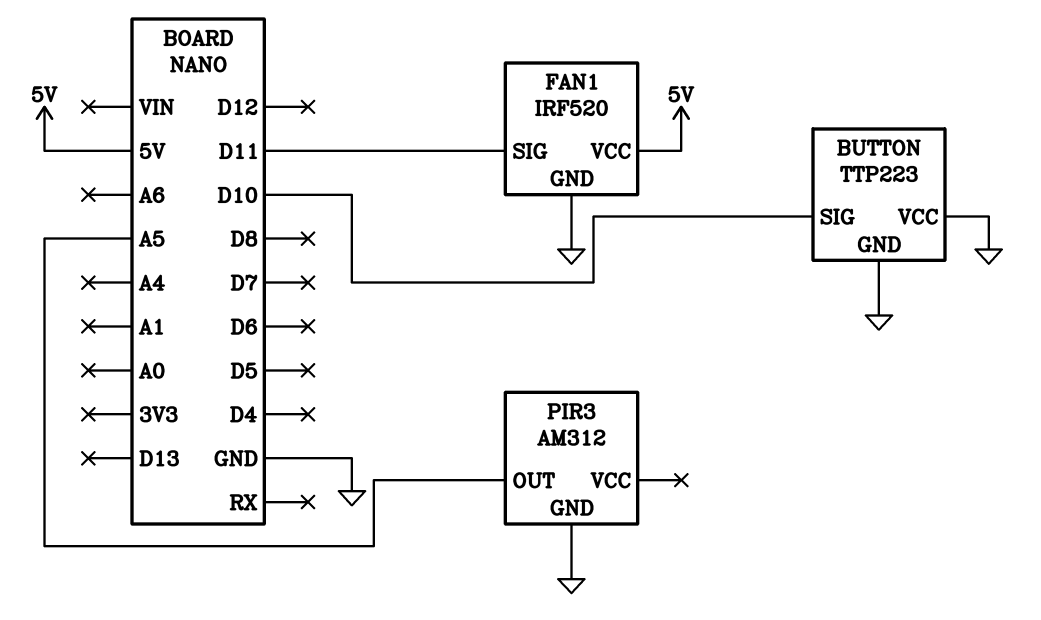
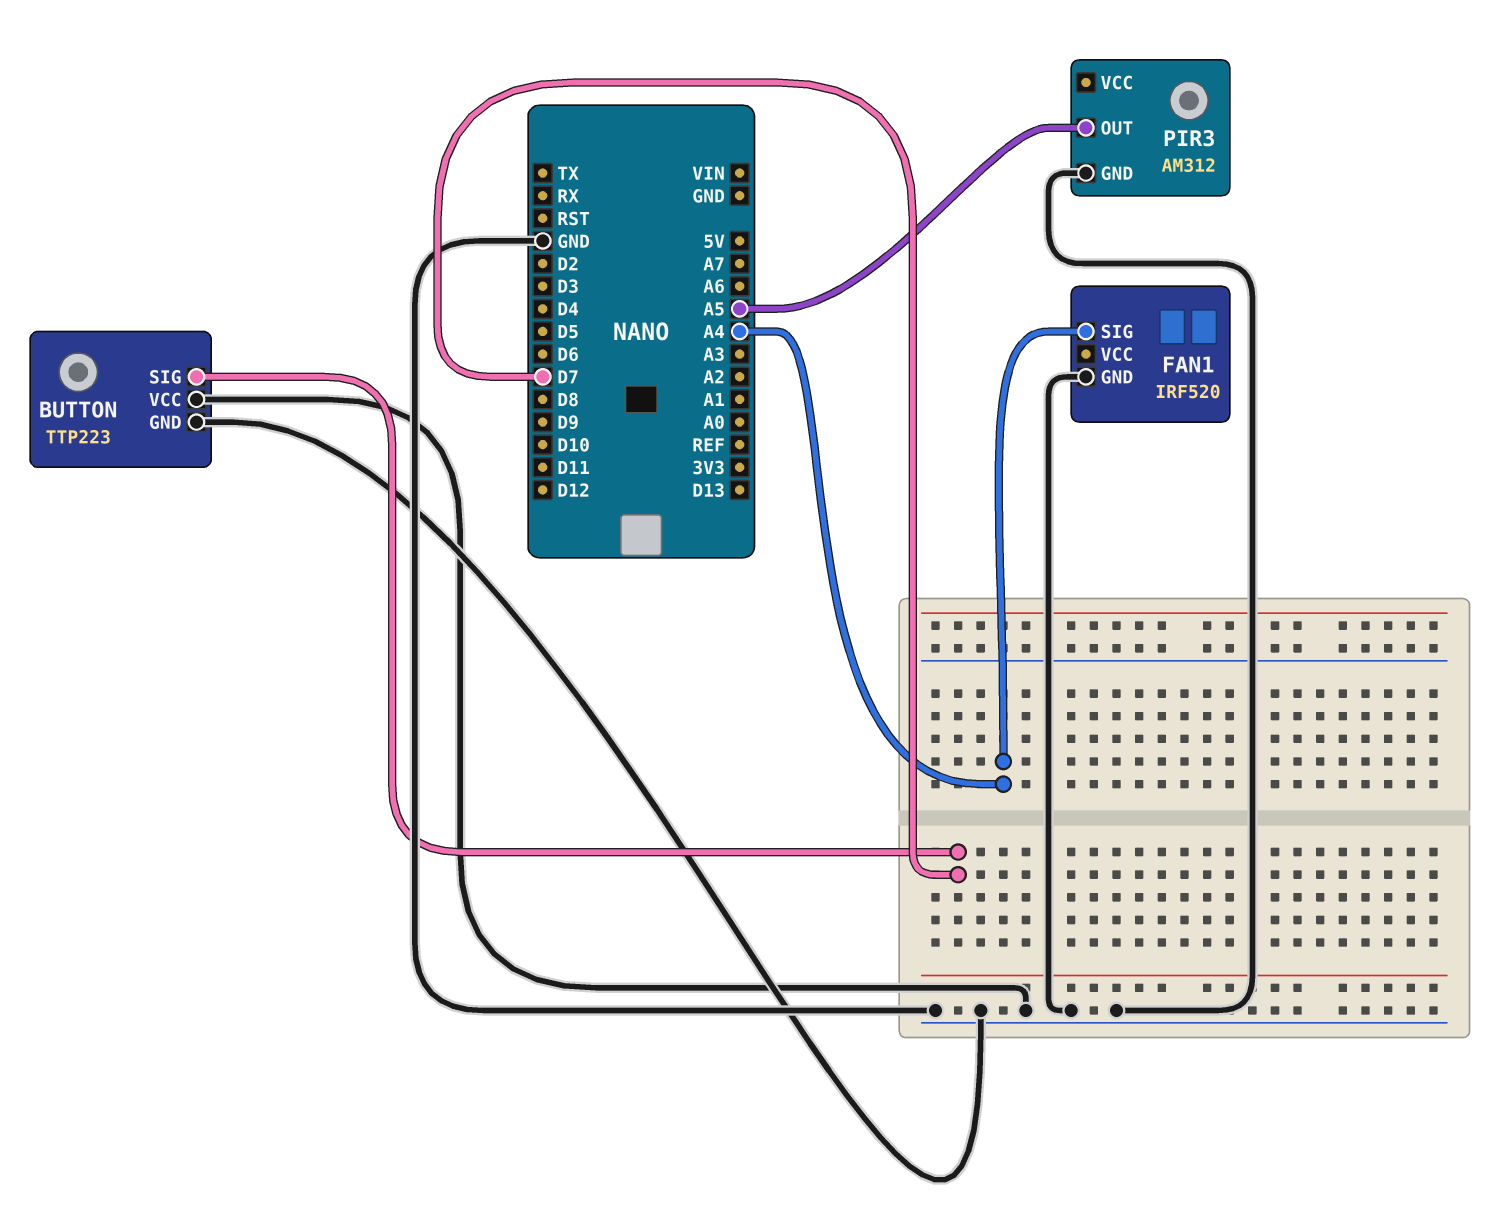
BUTTON pin SIG: D10 -> D7
FAN1 pin SIG: D11 -> A4
FAN1 pin VCC: 5V -> none

